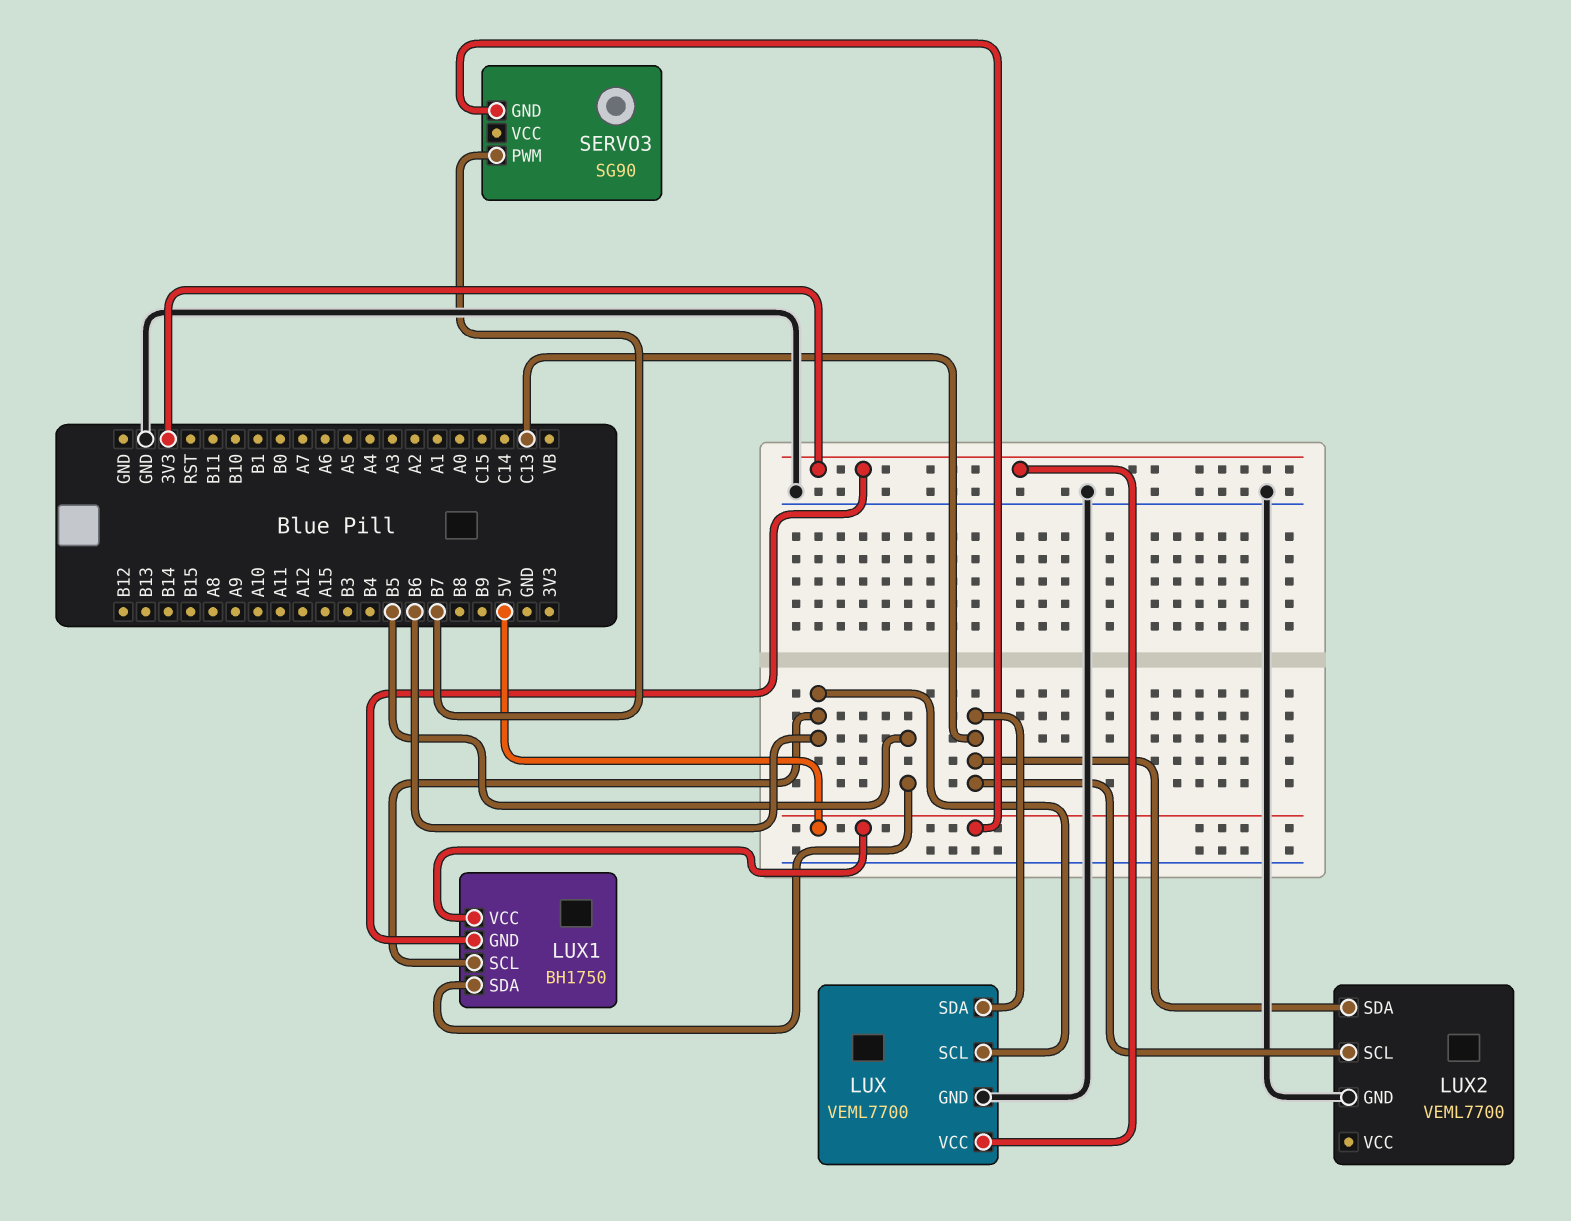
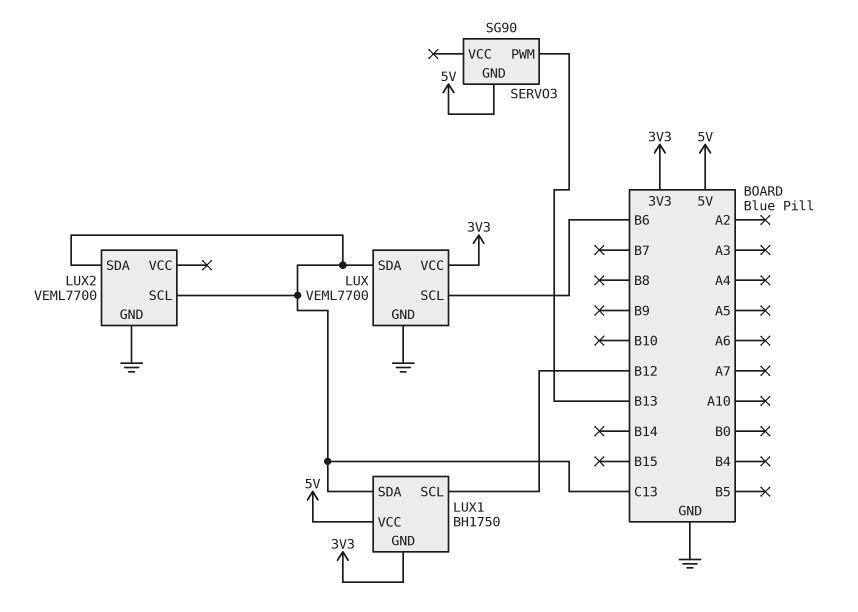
LUX1 pin SCL: B6 -> B12
LUX1 pin SDA: B5 -> C13
SERVO3 pin PWM: B7 -> B13

